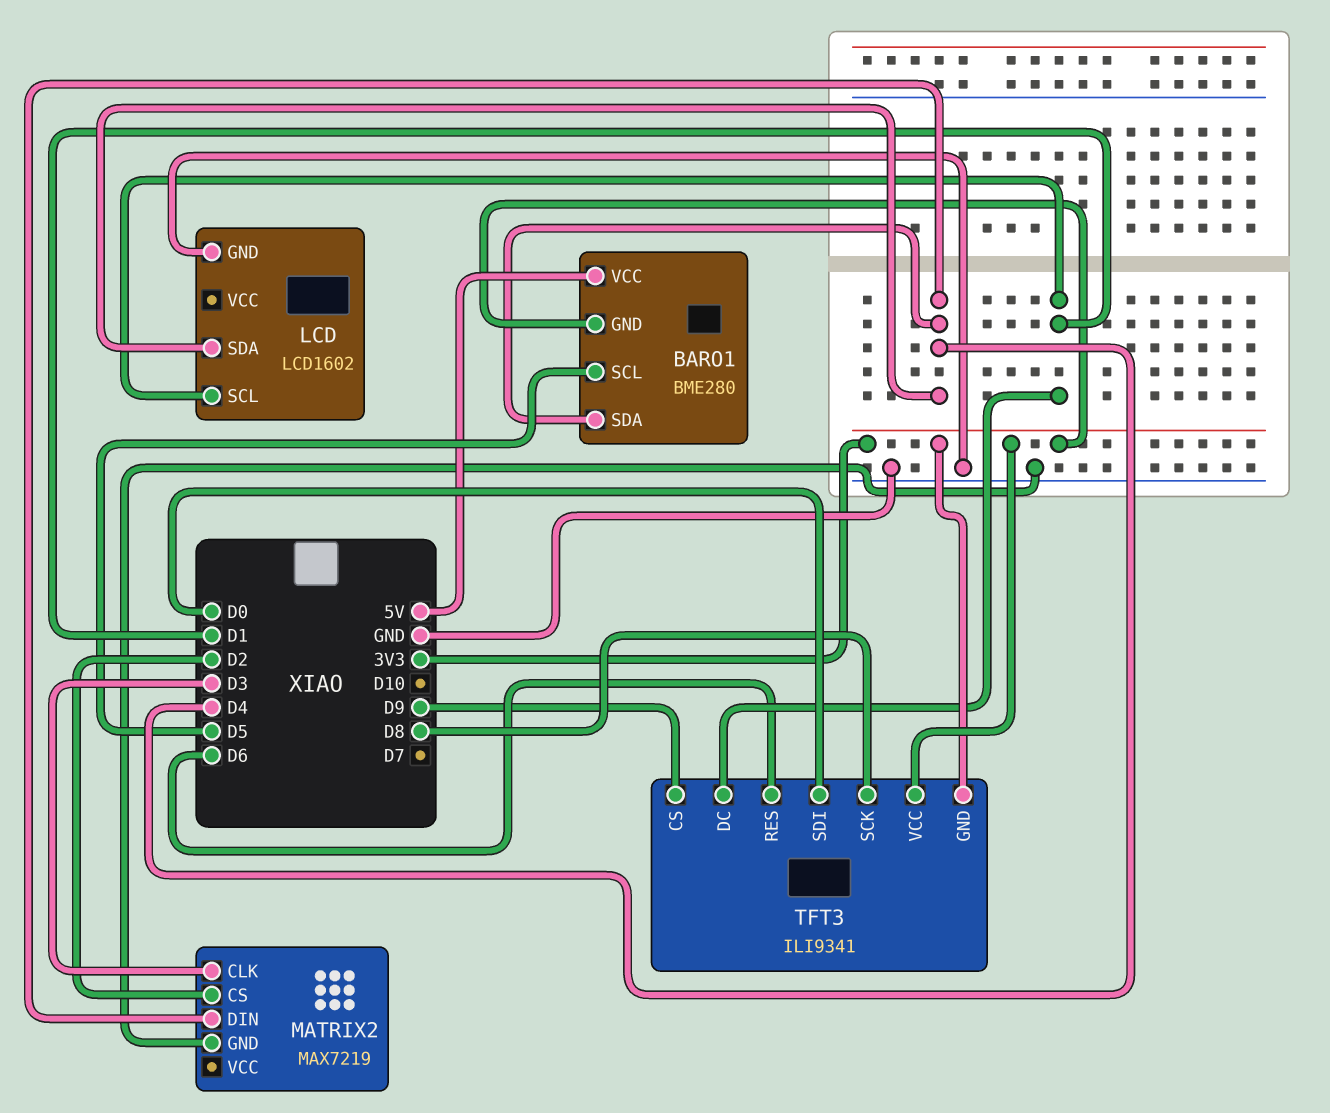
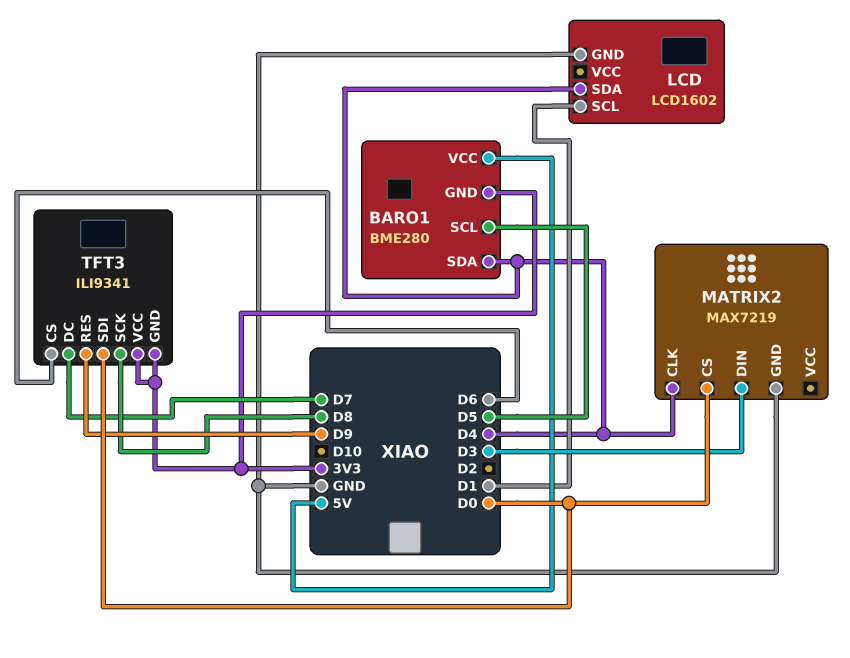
MATRIX2 pin CLK: D3 -> D4
MATRIX2 pin CS: D2 -> D0
MATRIX2 pin DIN: D4 -> D3
TFT3 pin CS: D9 -> D6
TFT3 pin DC: D1 -> D7
TFT3 pin RES: D6 -> D9

